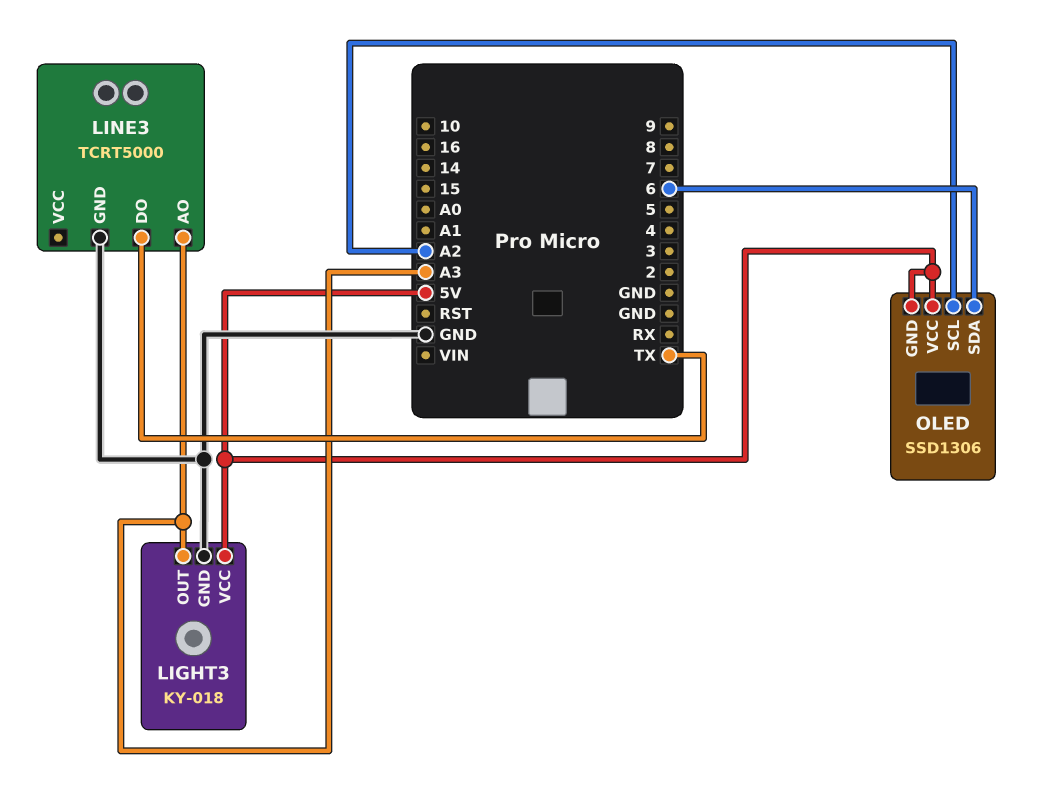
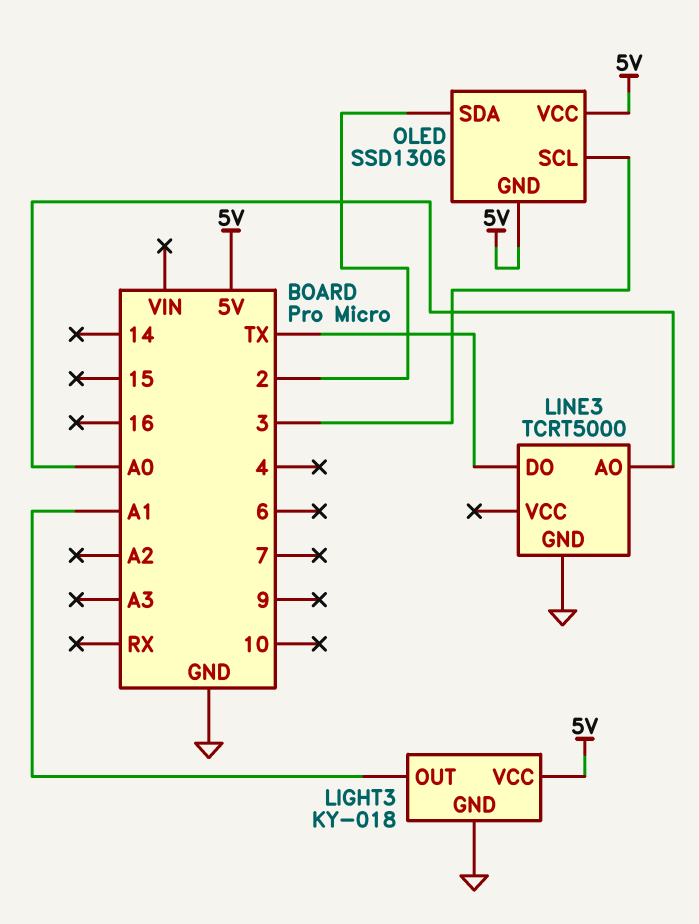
LIGHT3 pin OUT: A3 -> A1
LINE3 pin AO: A3 -> A0
OLED pin SCL: A2 -> 3
OLED pin SDA: 6 -> 2

